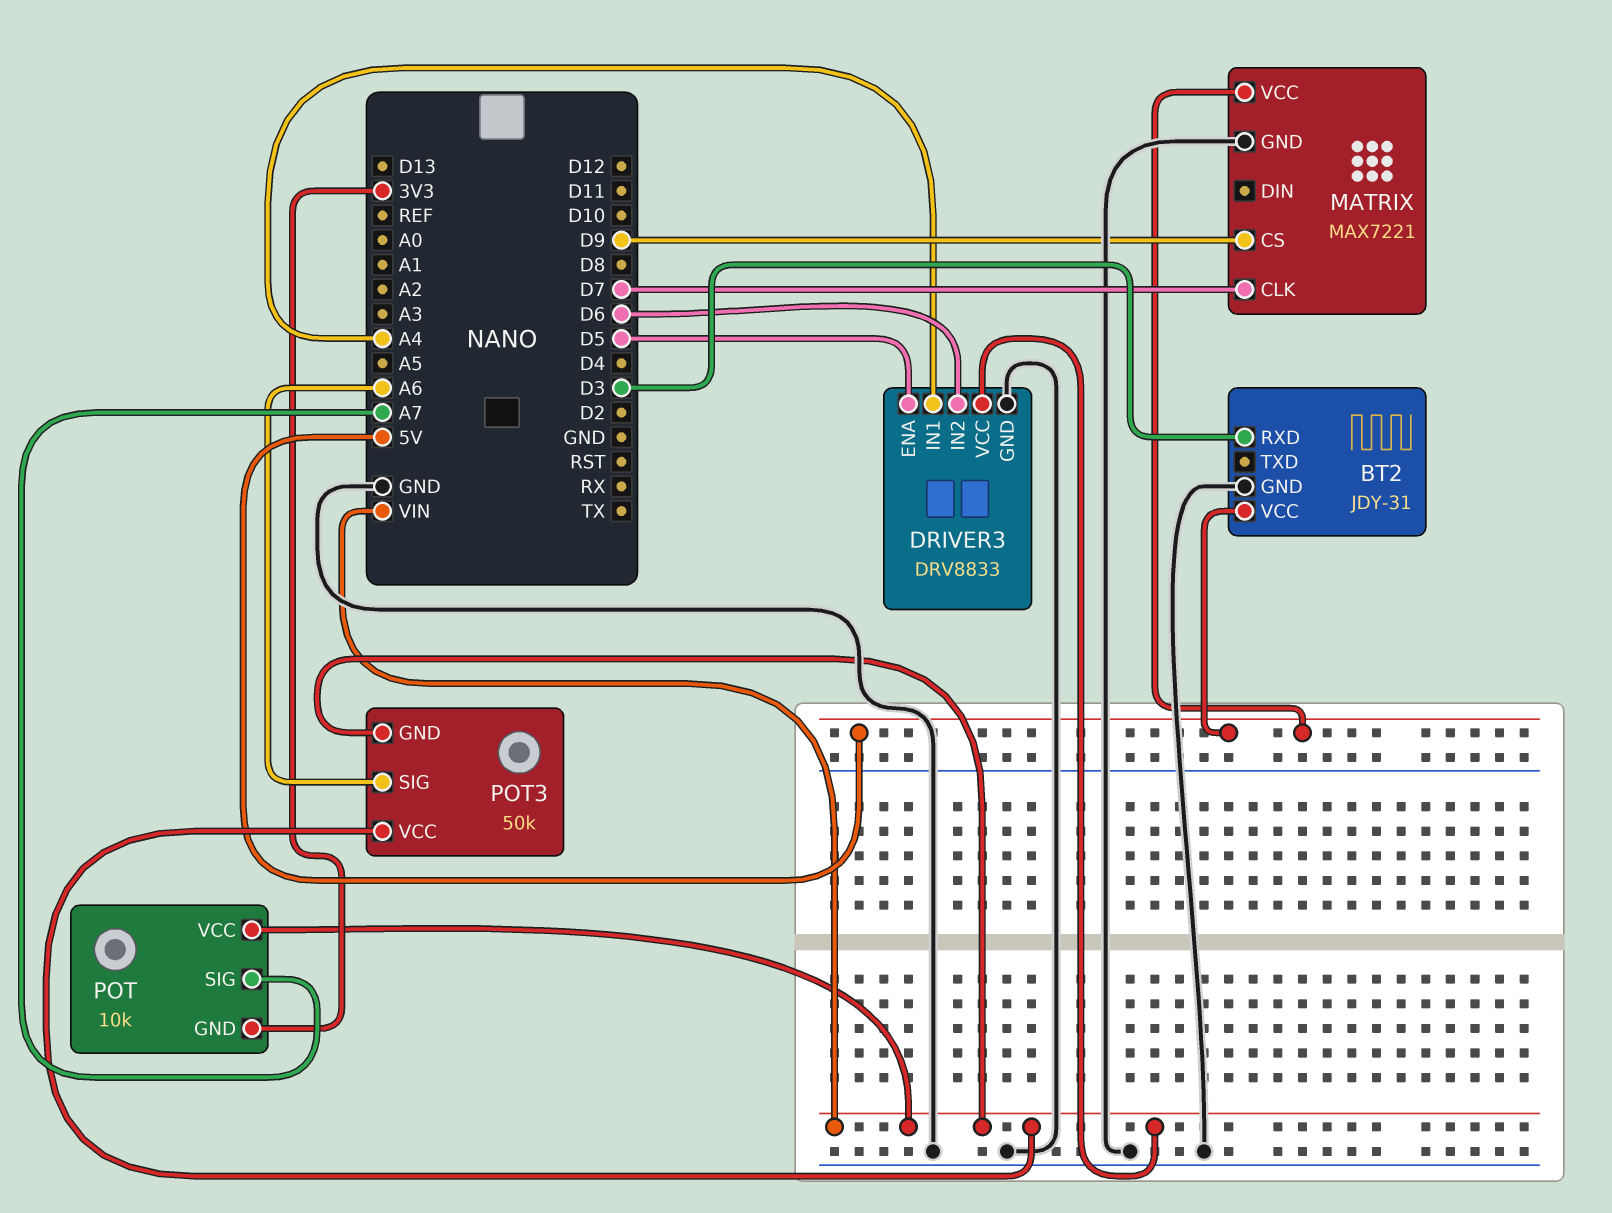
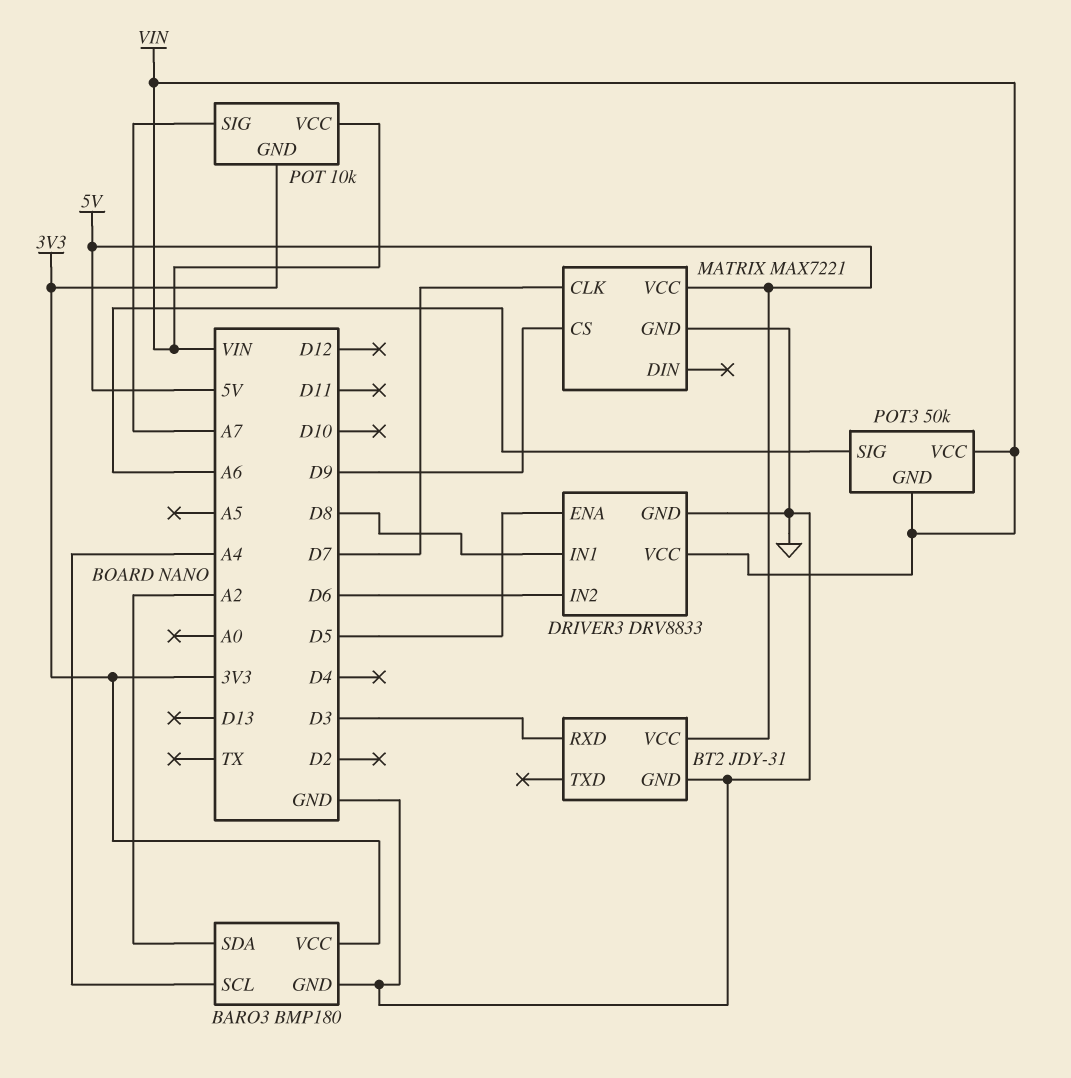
BARO3: none -> BMP180
BARO3 pin GND: none -> GND
BARO3 pin SCL: none -> A4
BARO3 pin SDA: none -> A2
BARO3 pin VCC: none -> 3V3
DRIVER3 pin IN1: A4 -> D8

